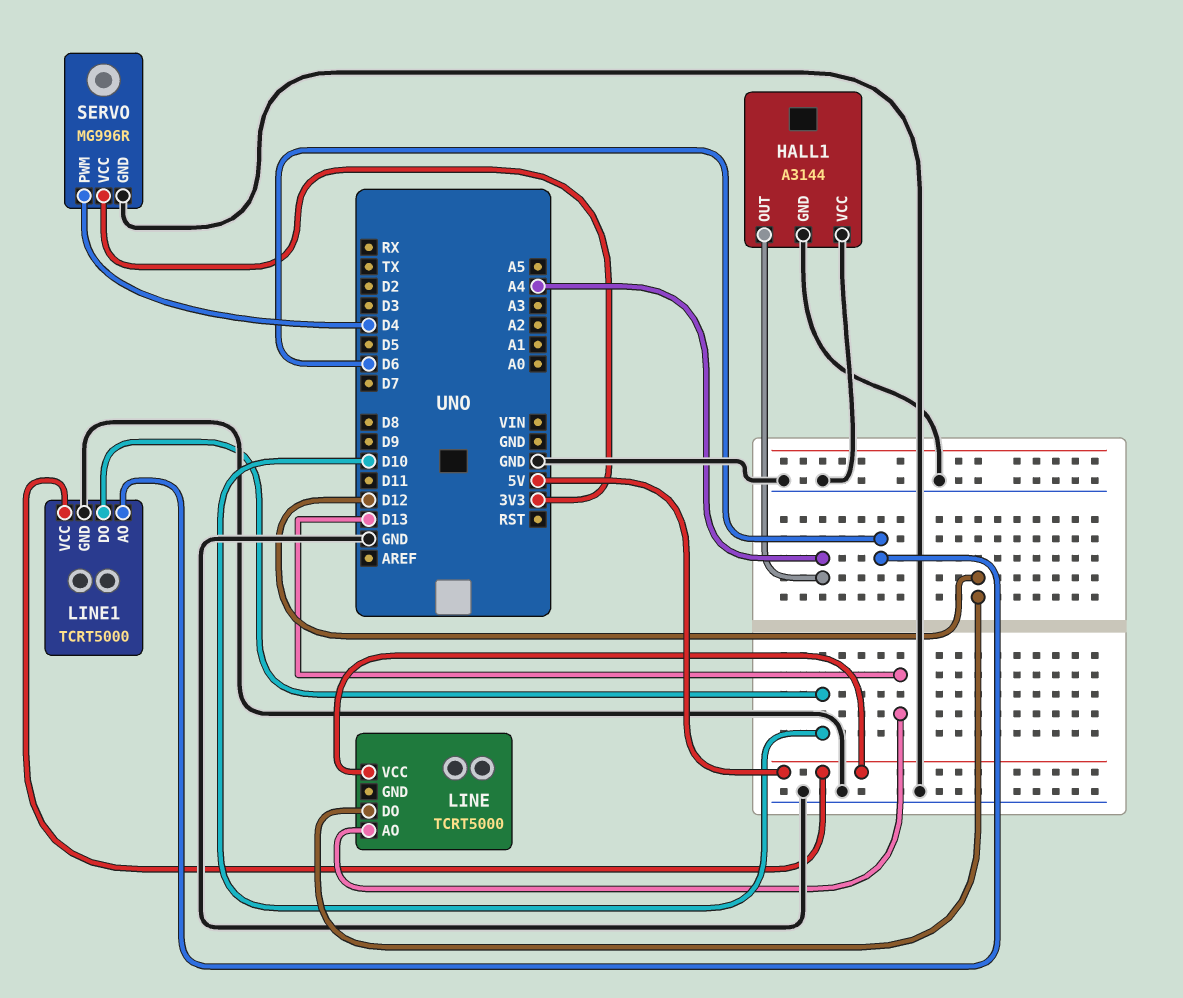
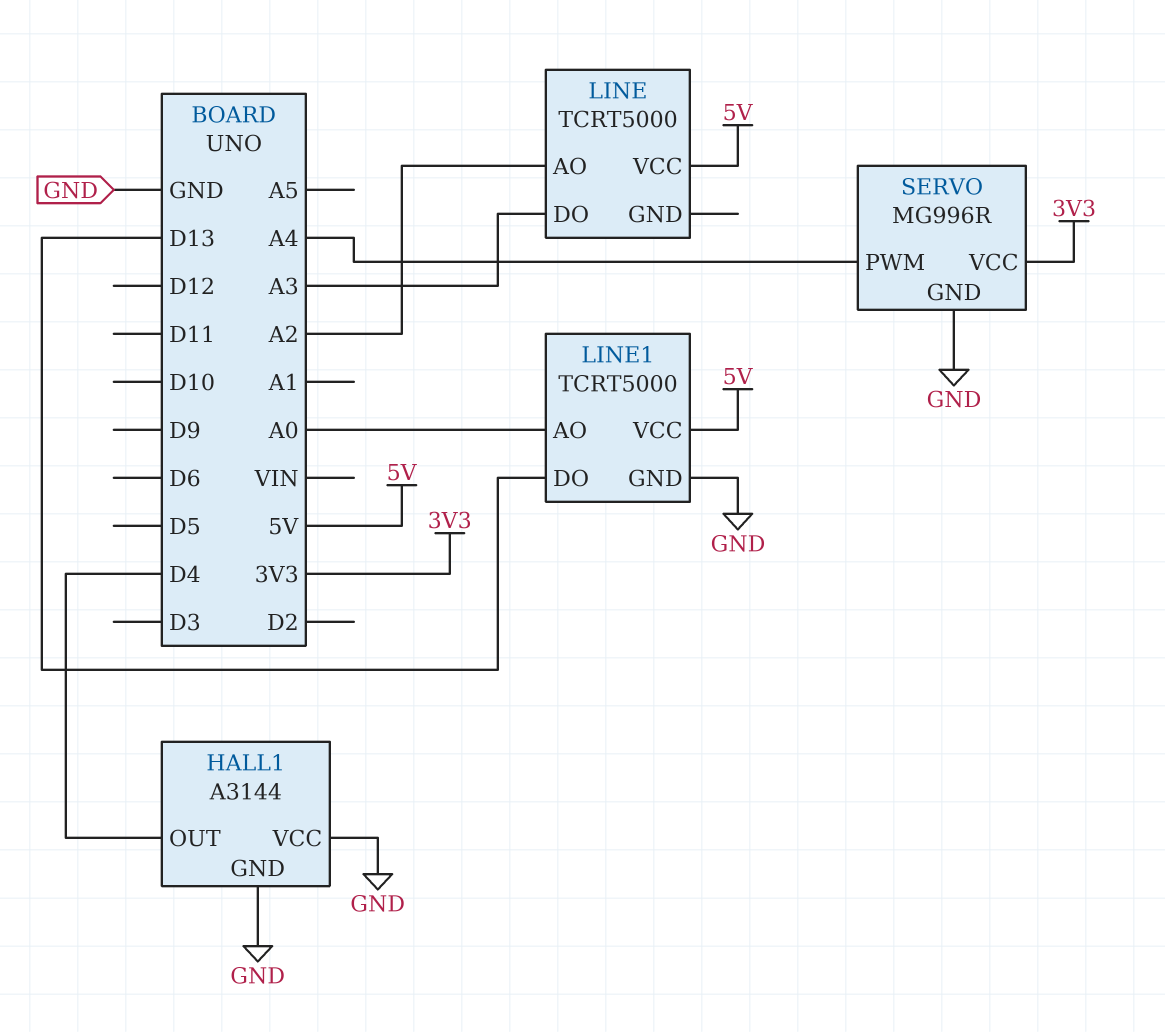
HALL1 pin OUT: A4 -> D4
LINE pin AO: D13 -> A2
LINE pin DO: D12 -> A3
LINE1 pin AO: D6 -> A0
LINE1 pin DO: D10 -> D13
SERVO pin PWM: D4 -> A4

